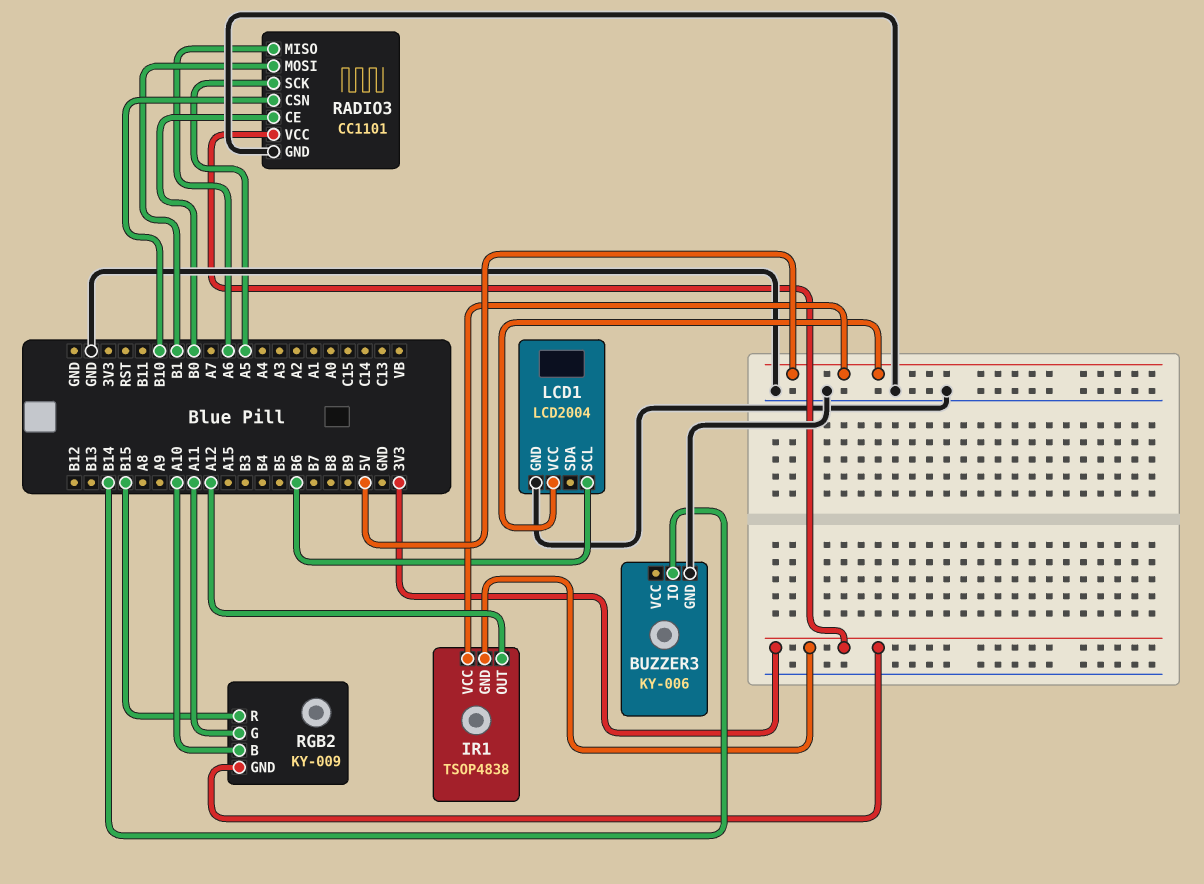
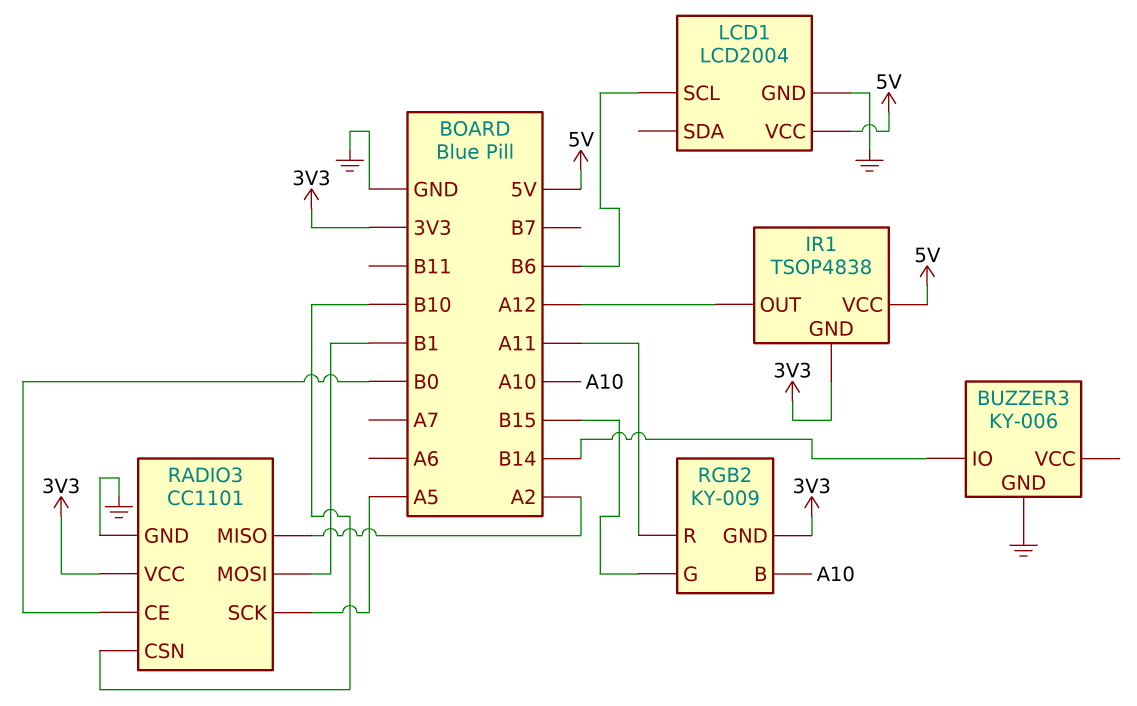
RADIO3 pin MISO: A6 -> A2
RGB2 pin G: A11 -> B15
RGB2 pin R: B15 -> A11

